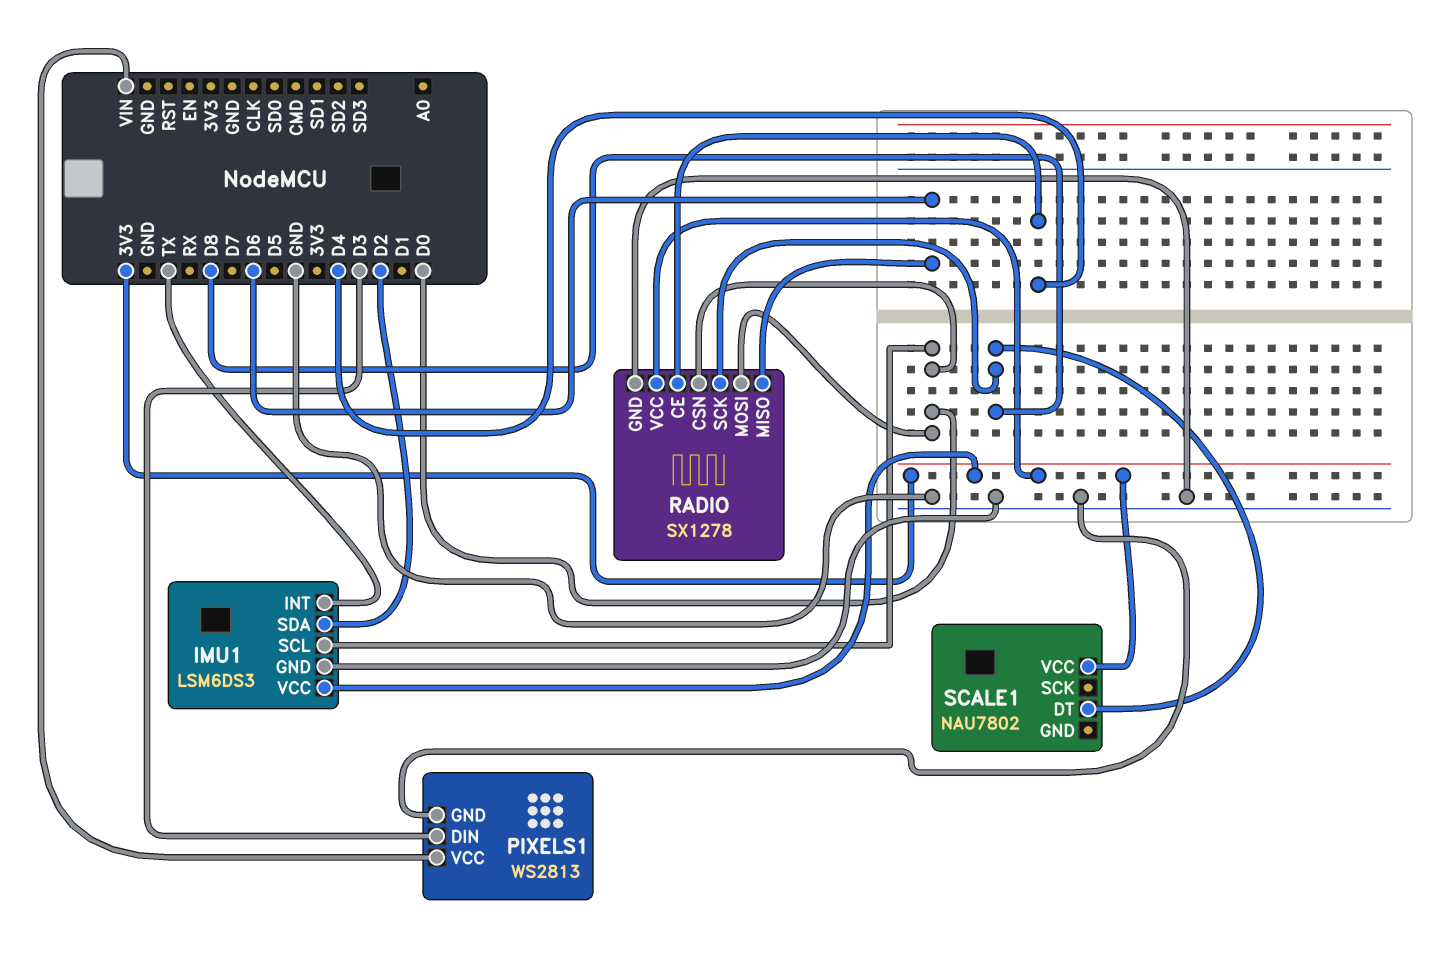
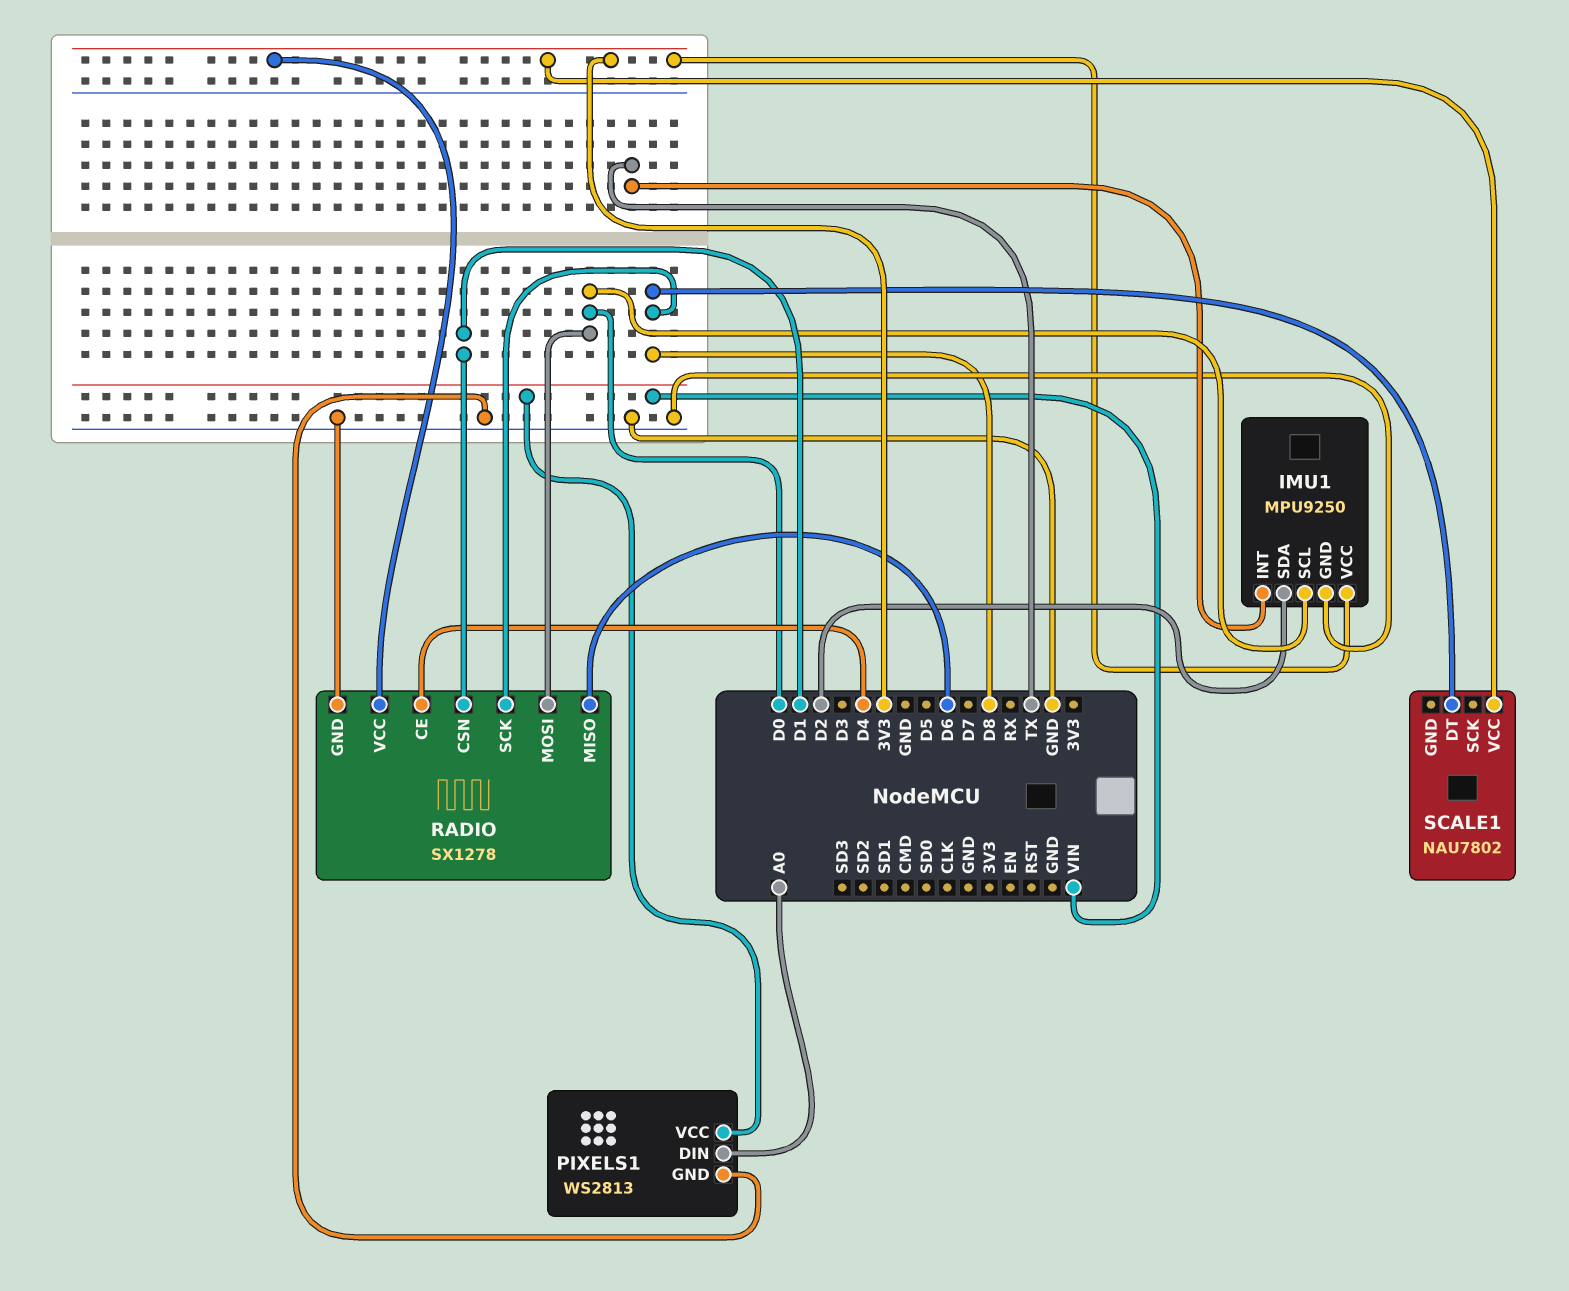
IMU1: LSM6DS3 -> MPU9250
PIXELS1 pin DIN: D3 -> A0
RADIO pin CSN: D0 -> D1

